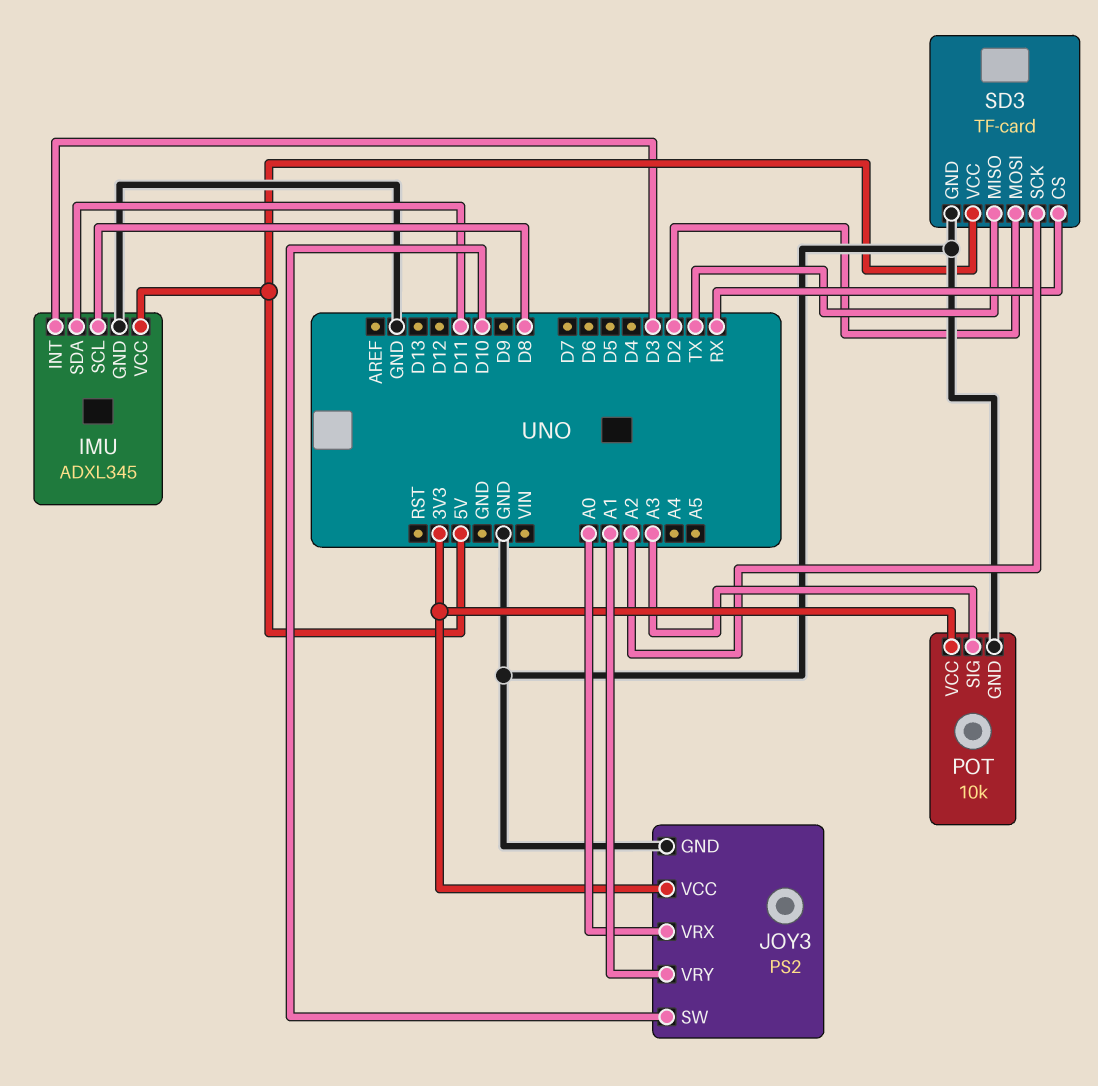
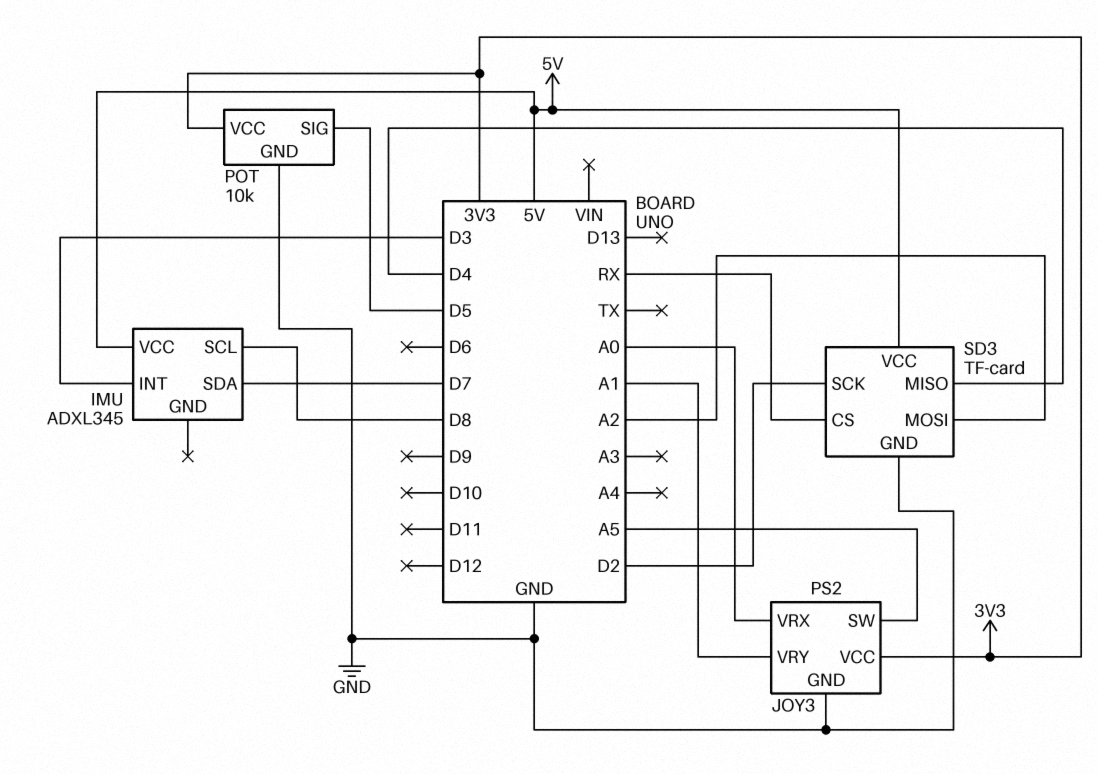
IMU pin GND: GND -> none
IMU pin SDA: D11 -> D7
JOY3 pin SW: D10 -> A5
POT pin SIG: A3 -> D5
SD3 pin MISO: TX -> D4
SD3 pin MOSI: D2 -> A2
SD3 pin SCK: A2 -> D2

